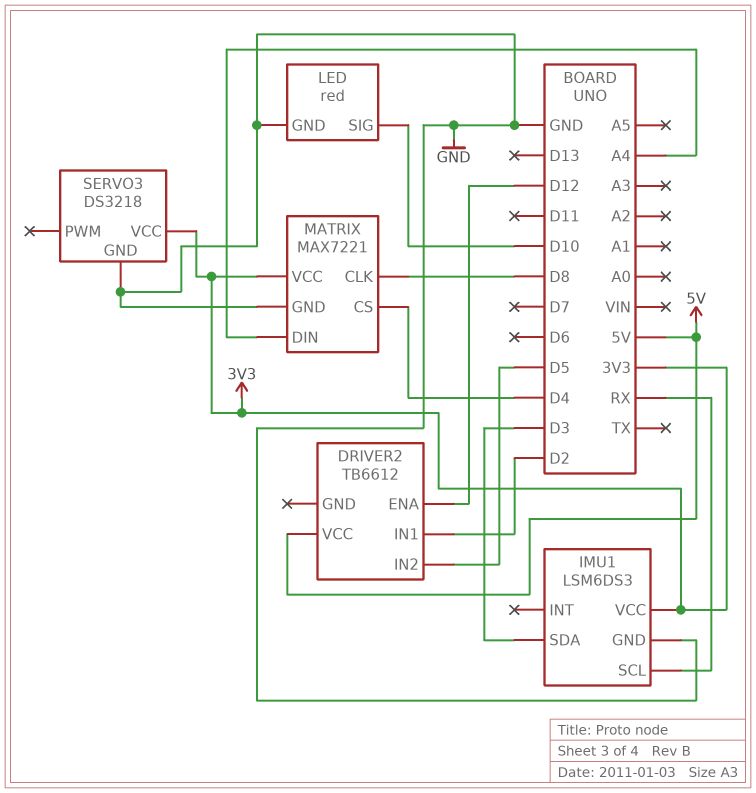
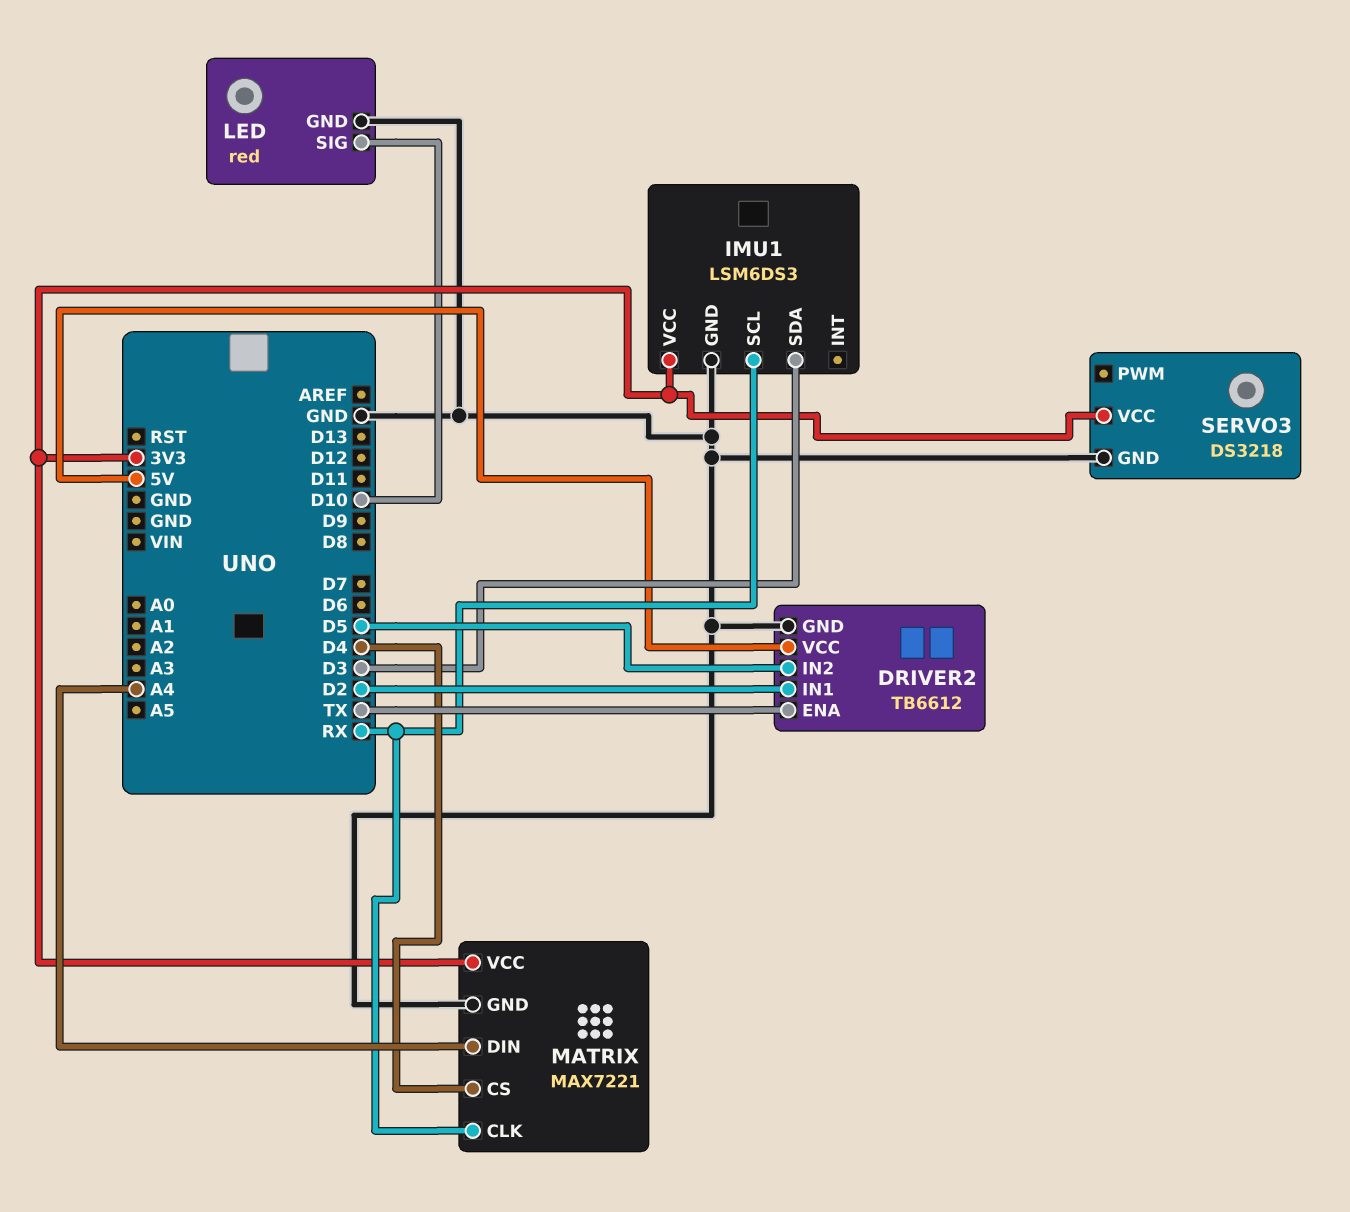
DRIVER2 pin ENA: D12 -> TX
DRIVER2 pin GND: none -> GND
MATRIX pin CLK: D8 -> RX

